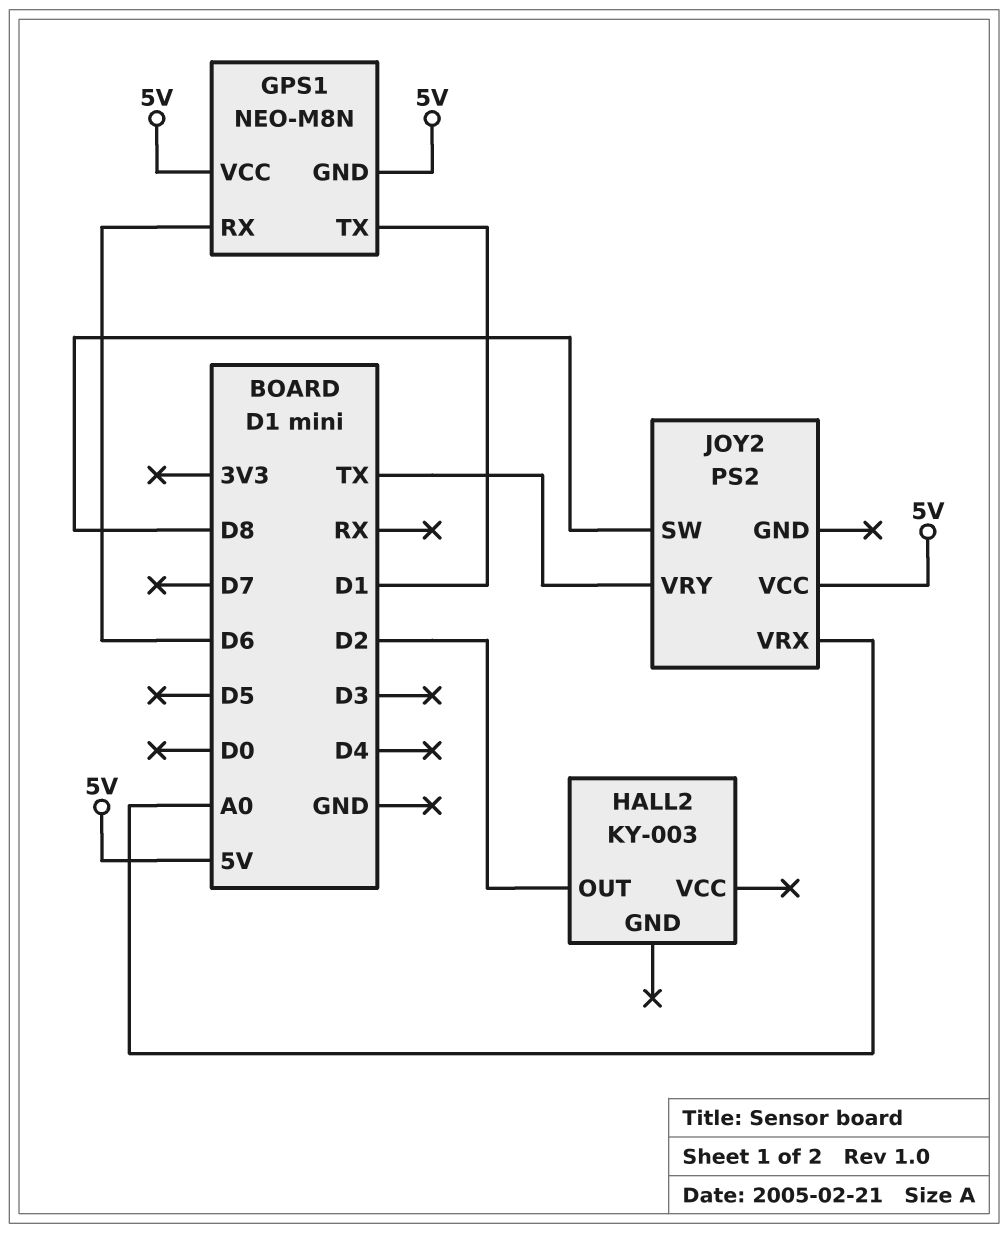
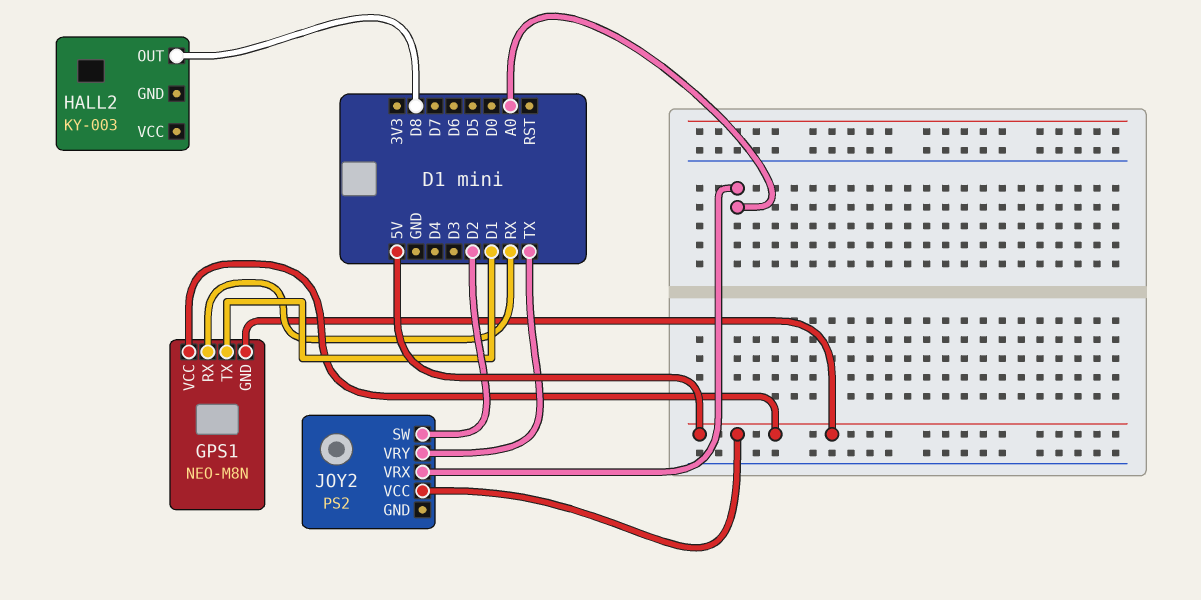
GPS1 pin RX: D6 -> RX
HALL2 pin OUT: D2 -> D8
JOY2 pin SW: D8 -> D2

